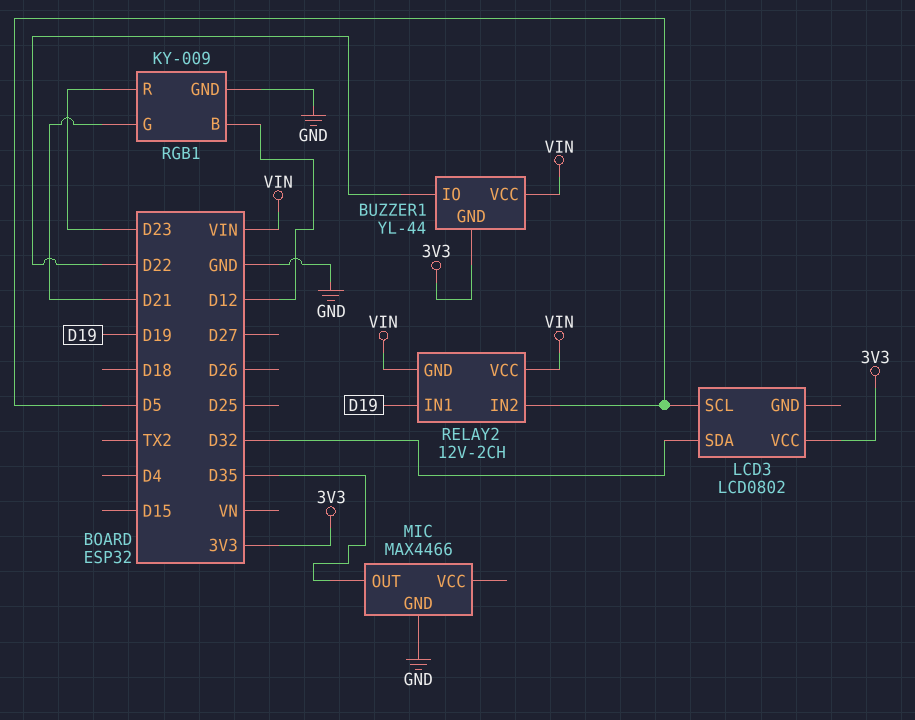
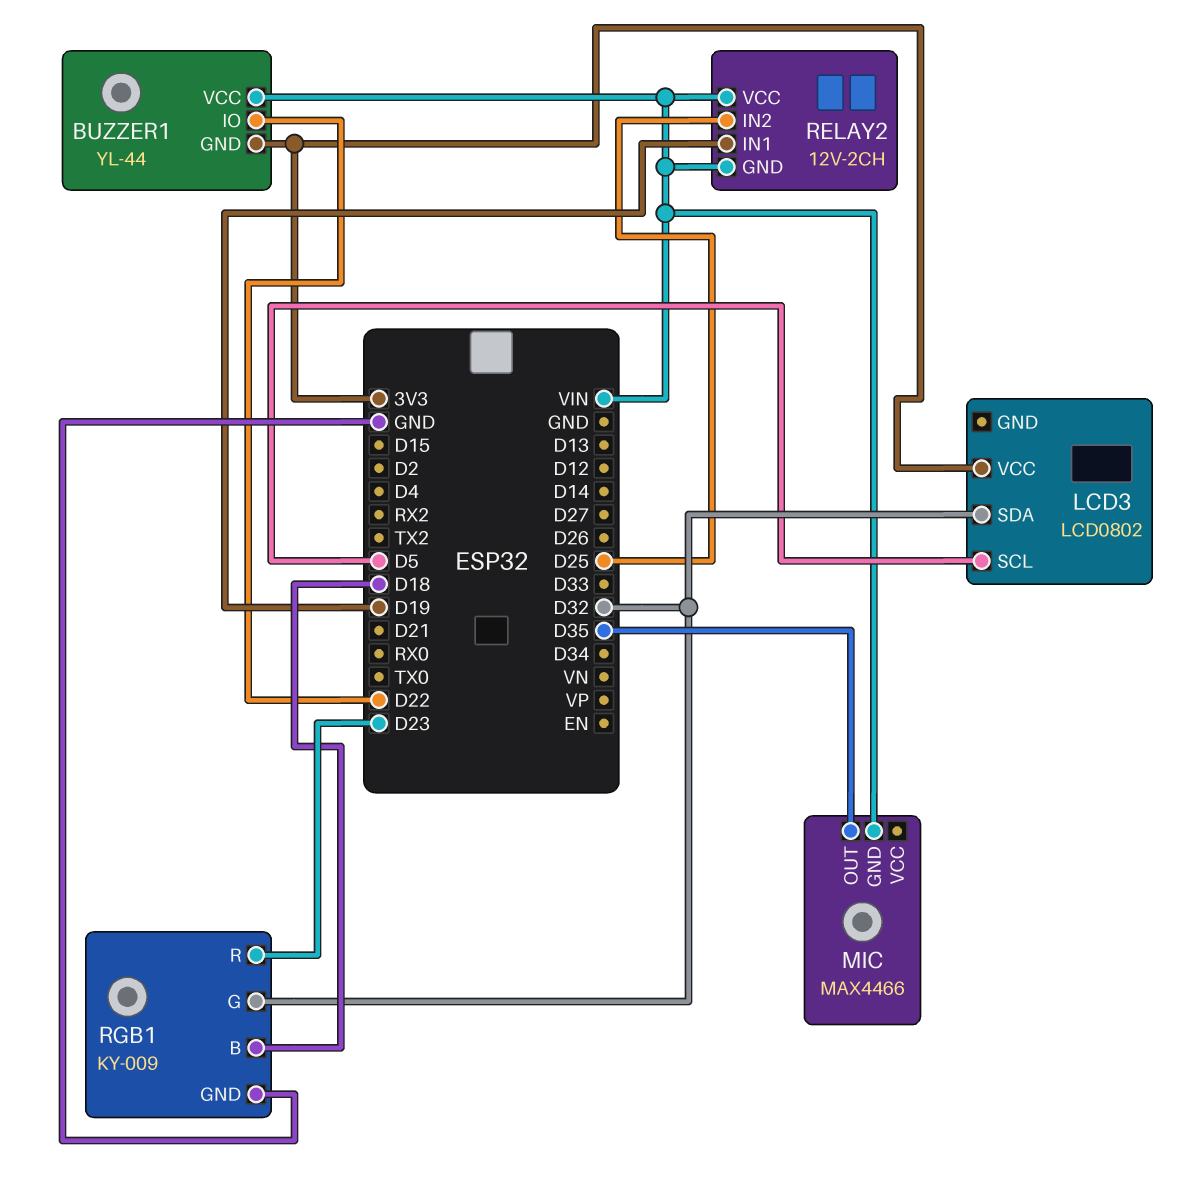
MIC pin GND: GND -> VIN
RELAY2 pin IN2: D5 -> D25
RGB1 pin B: D12 -> D18
RGB1 pin G: D21 -> D32

